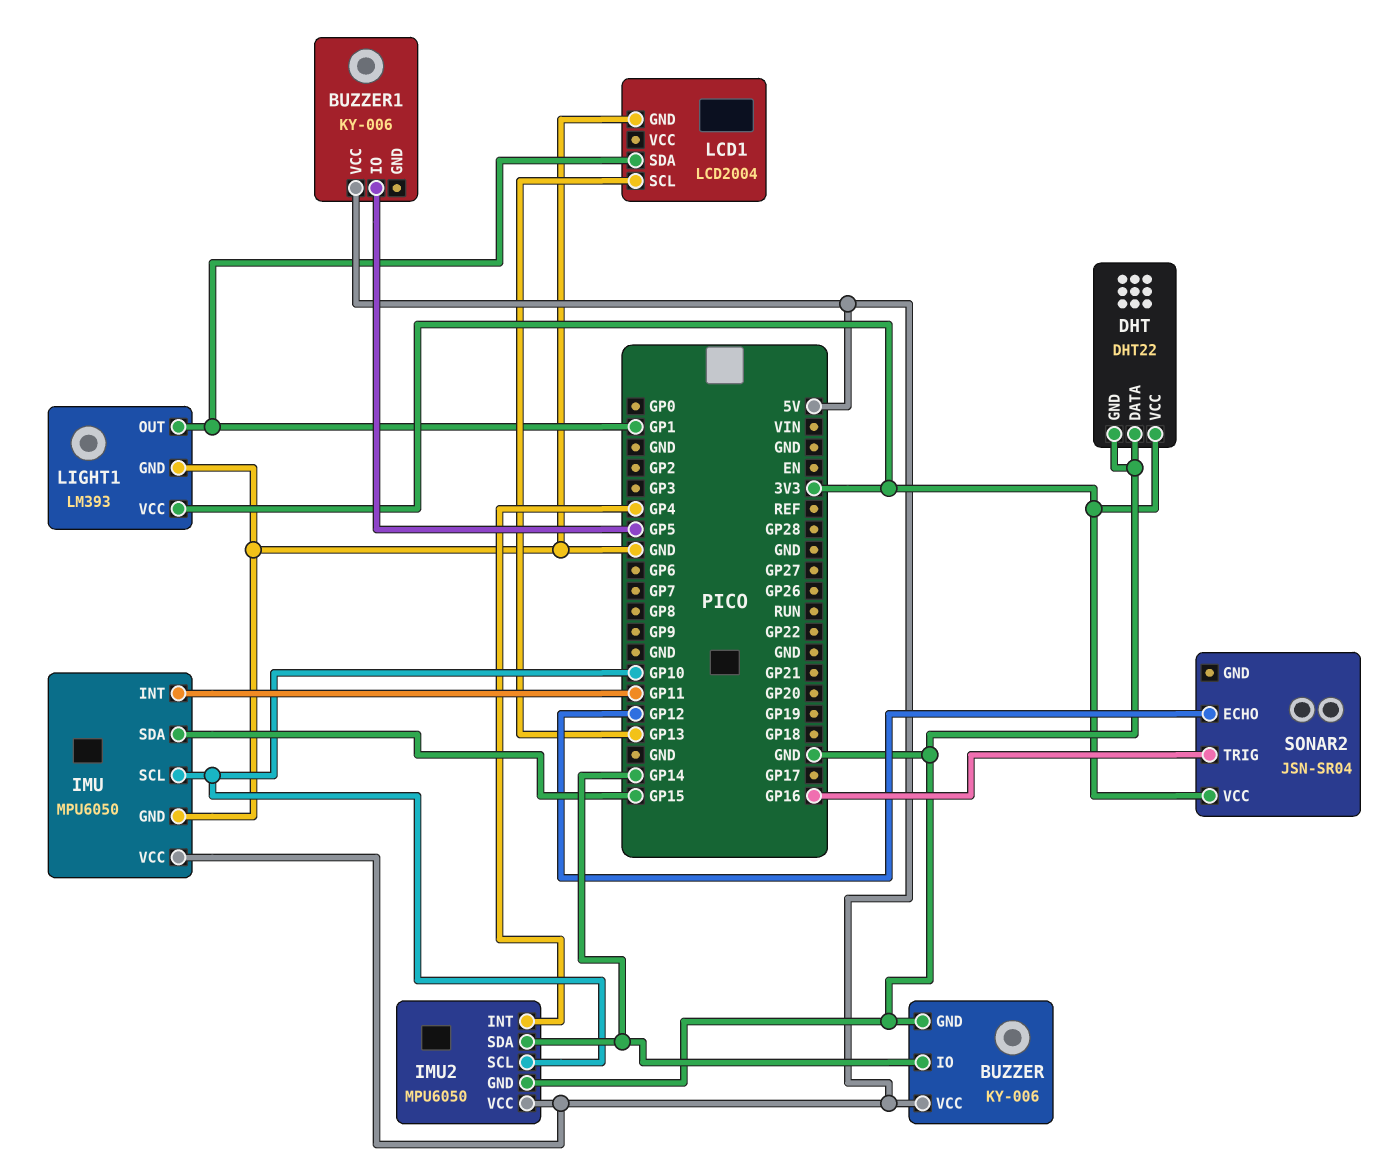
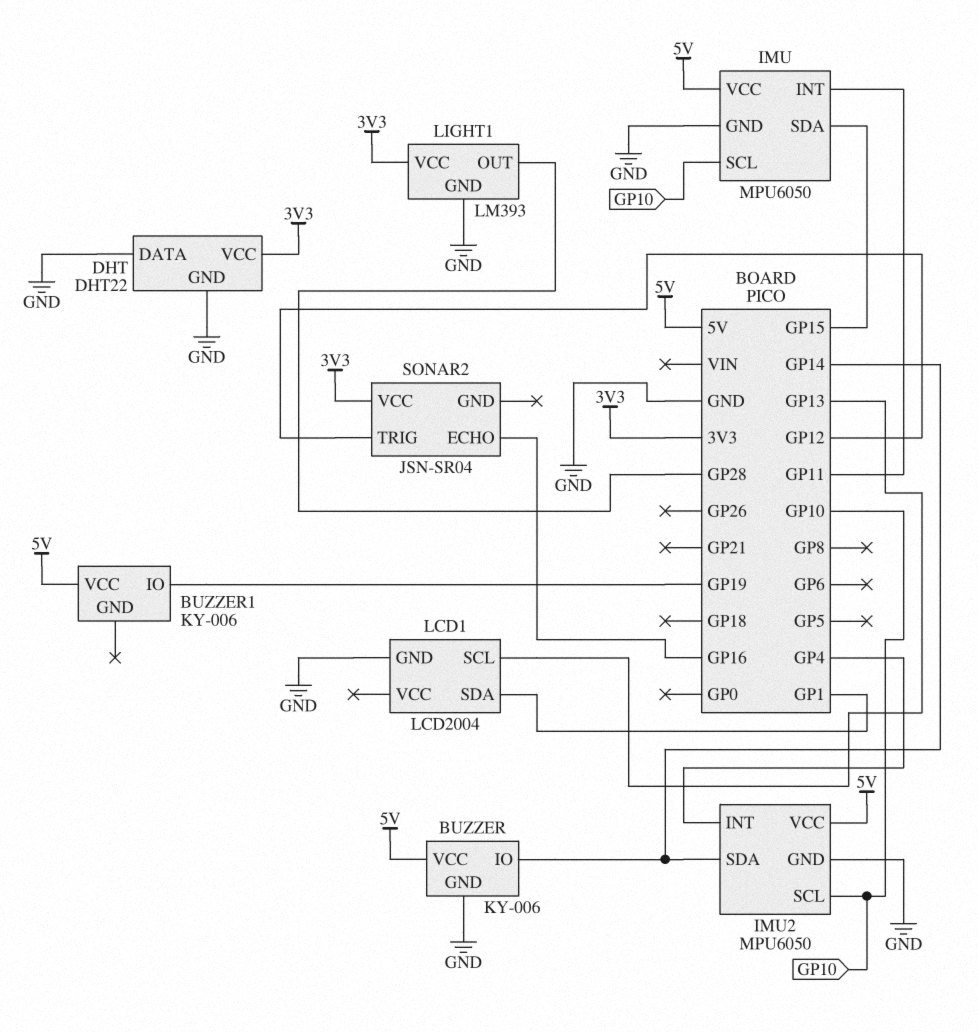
BUZZER1 pin IO: GP5 -> GP19
LIGHT1 pin OUT: GP1 -> GP28
SONAR2 pin ECHO: GP12 -> GP16
SONAR2 pin TRIG: GP16 -> GP12

